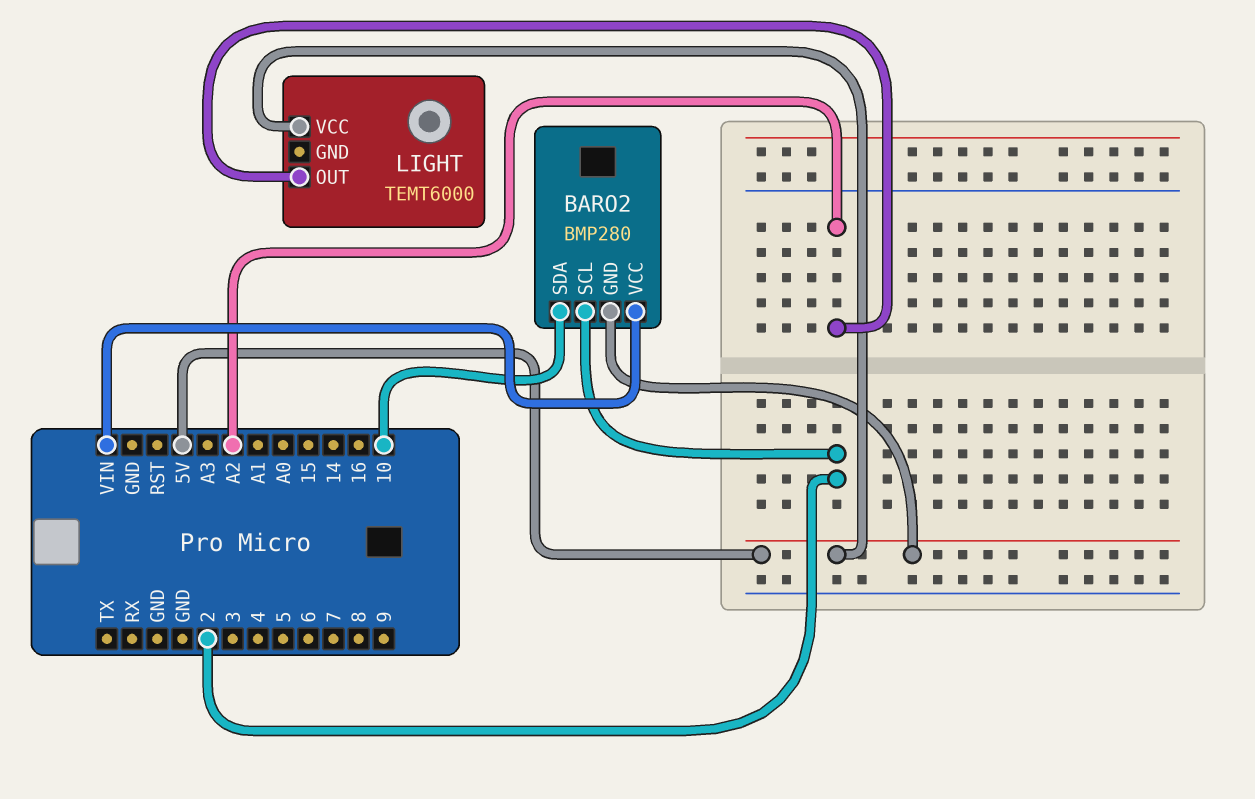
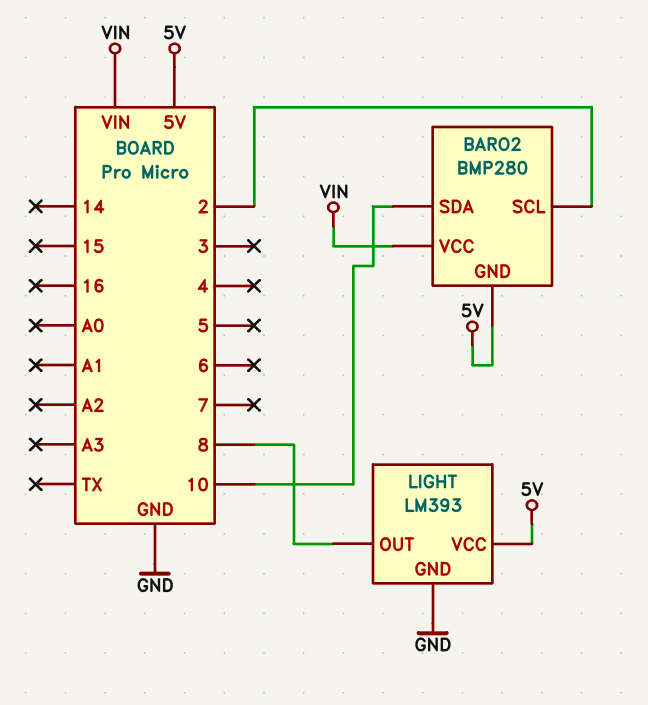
LIGHT: TEMT6000 -> LM393
LIGHT pin GND: none -> GND
LIGHT pin OUT: A2 -> 8

